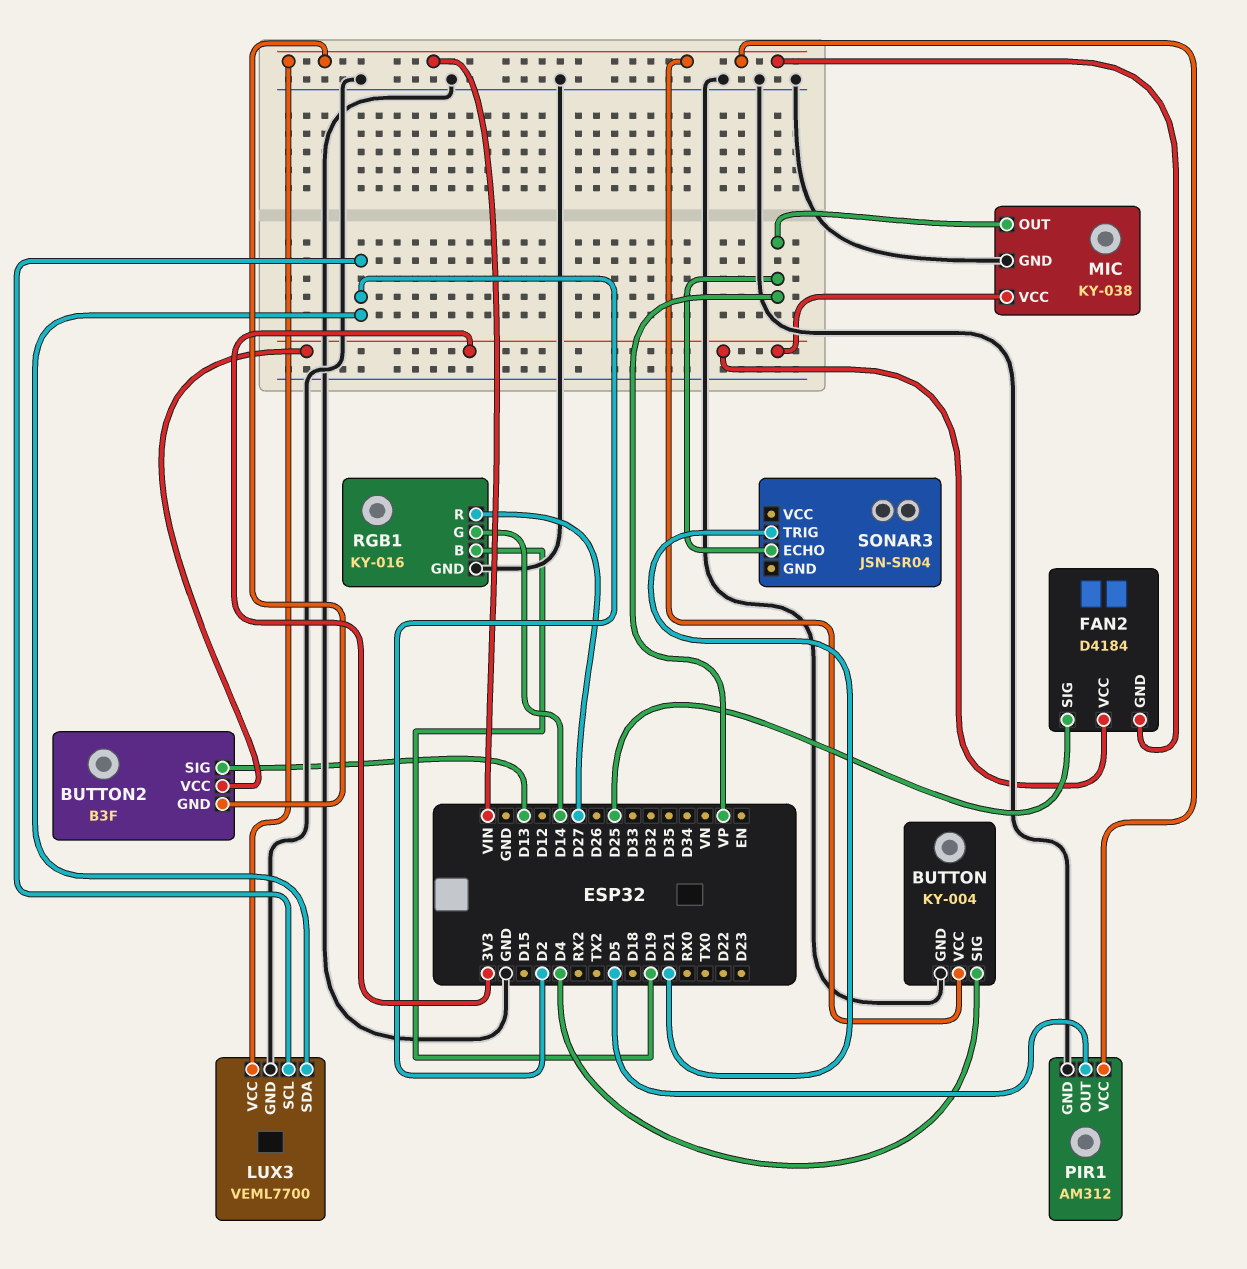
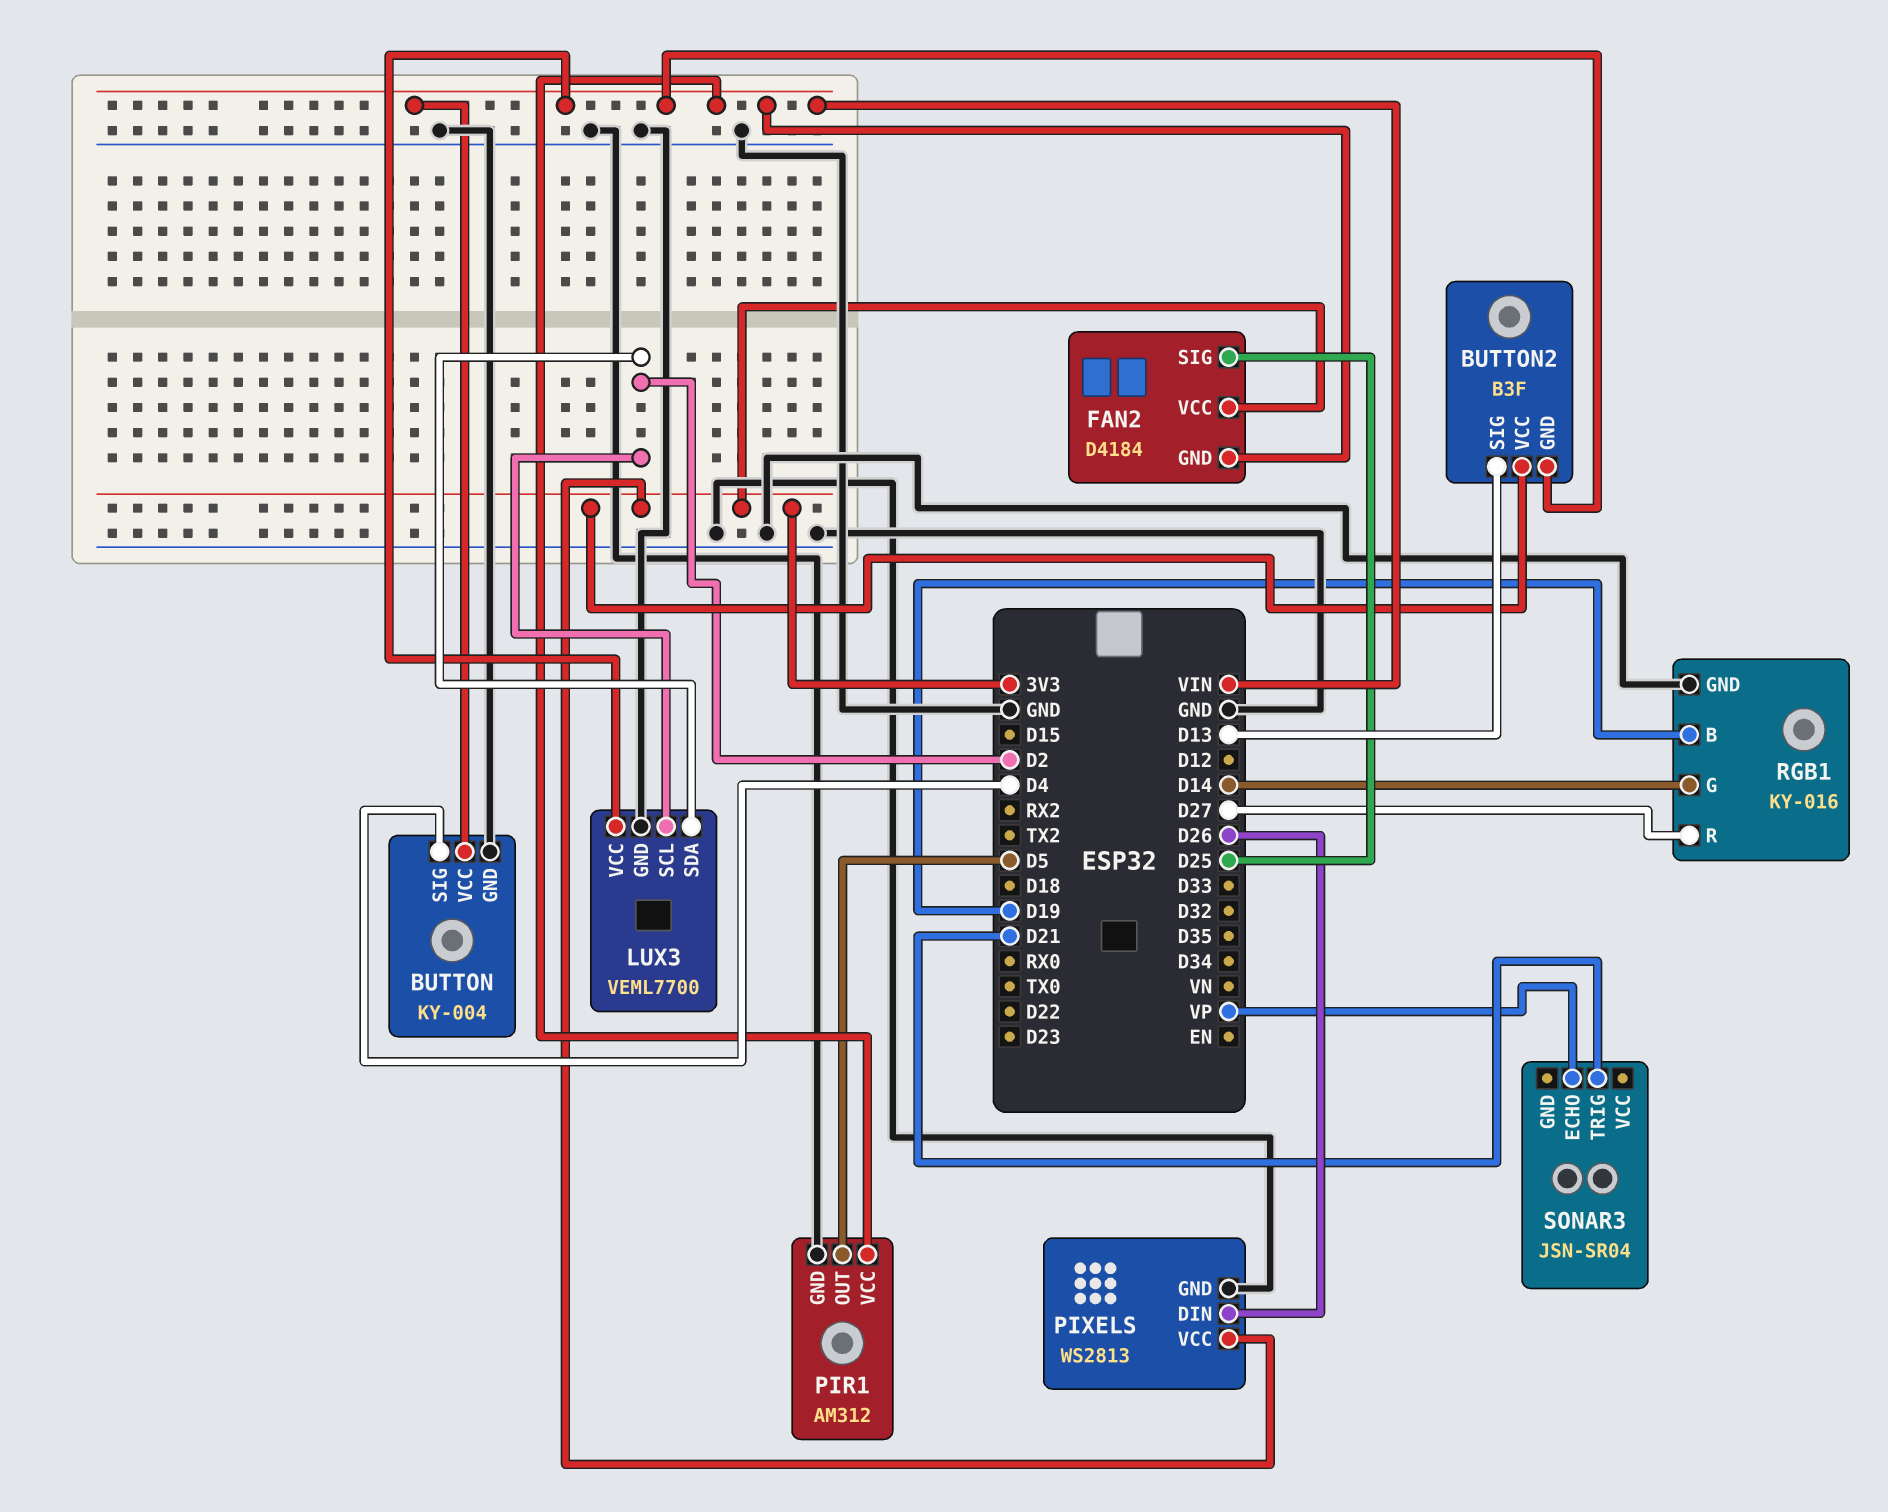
MIC: KY-038 -> none
MIC pin GND: GND -> none
MIC pin OUT: VP -> none
MIC pin VCC: 3V3 -> none
PIXELS: none -> WS2813
PIXELS pin DIN: none -> D26
PIXELS pin GND: none -> GND
PIXELS pin VCC: none -> 3V3

